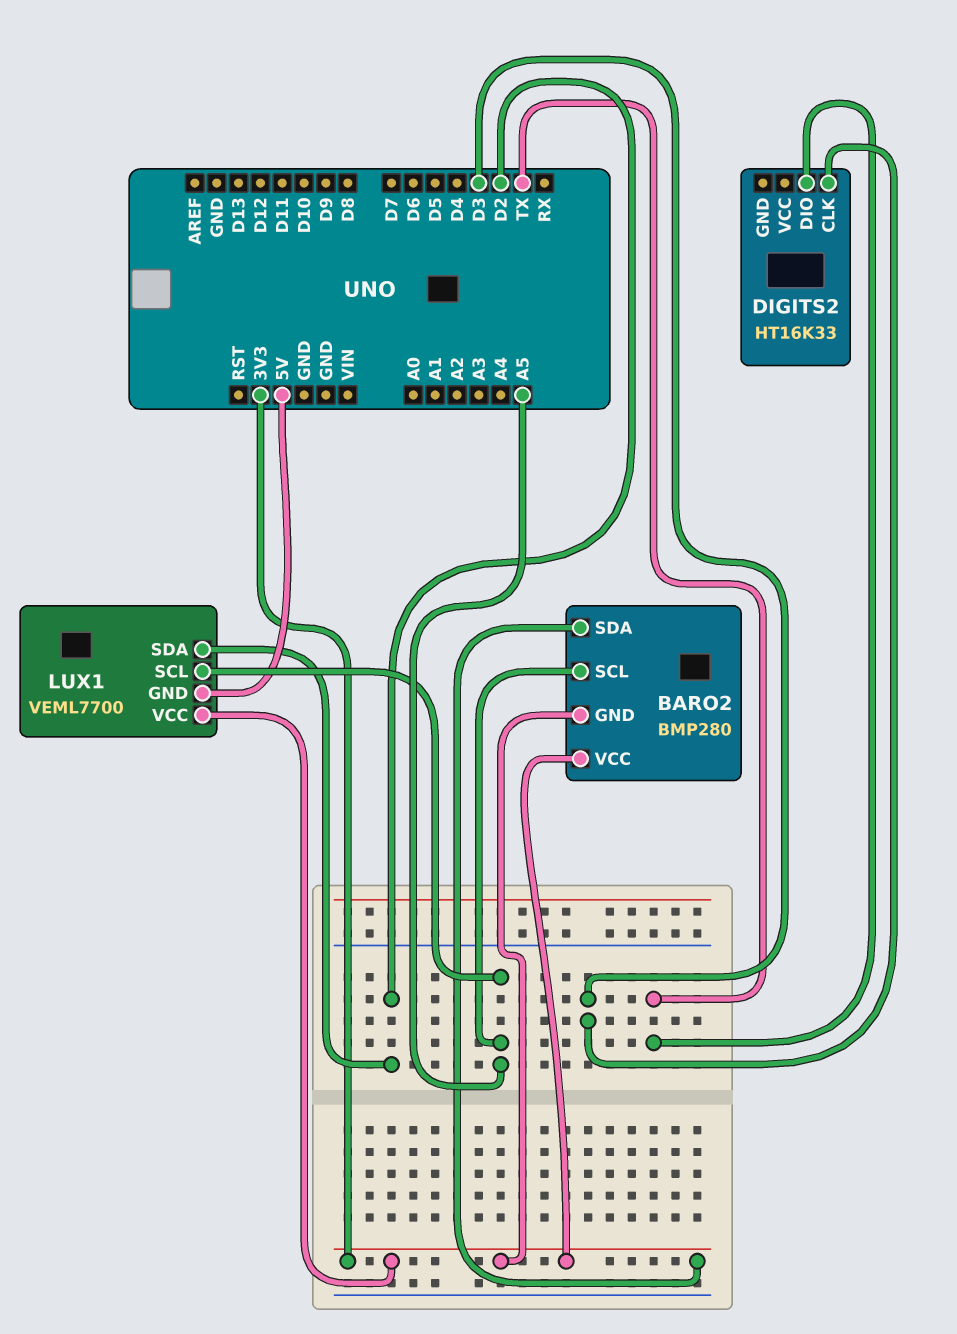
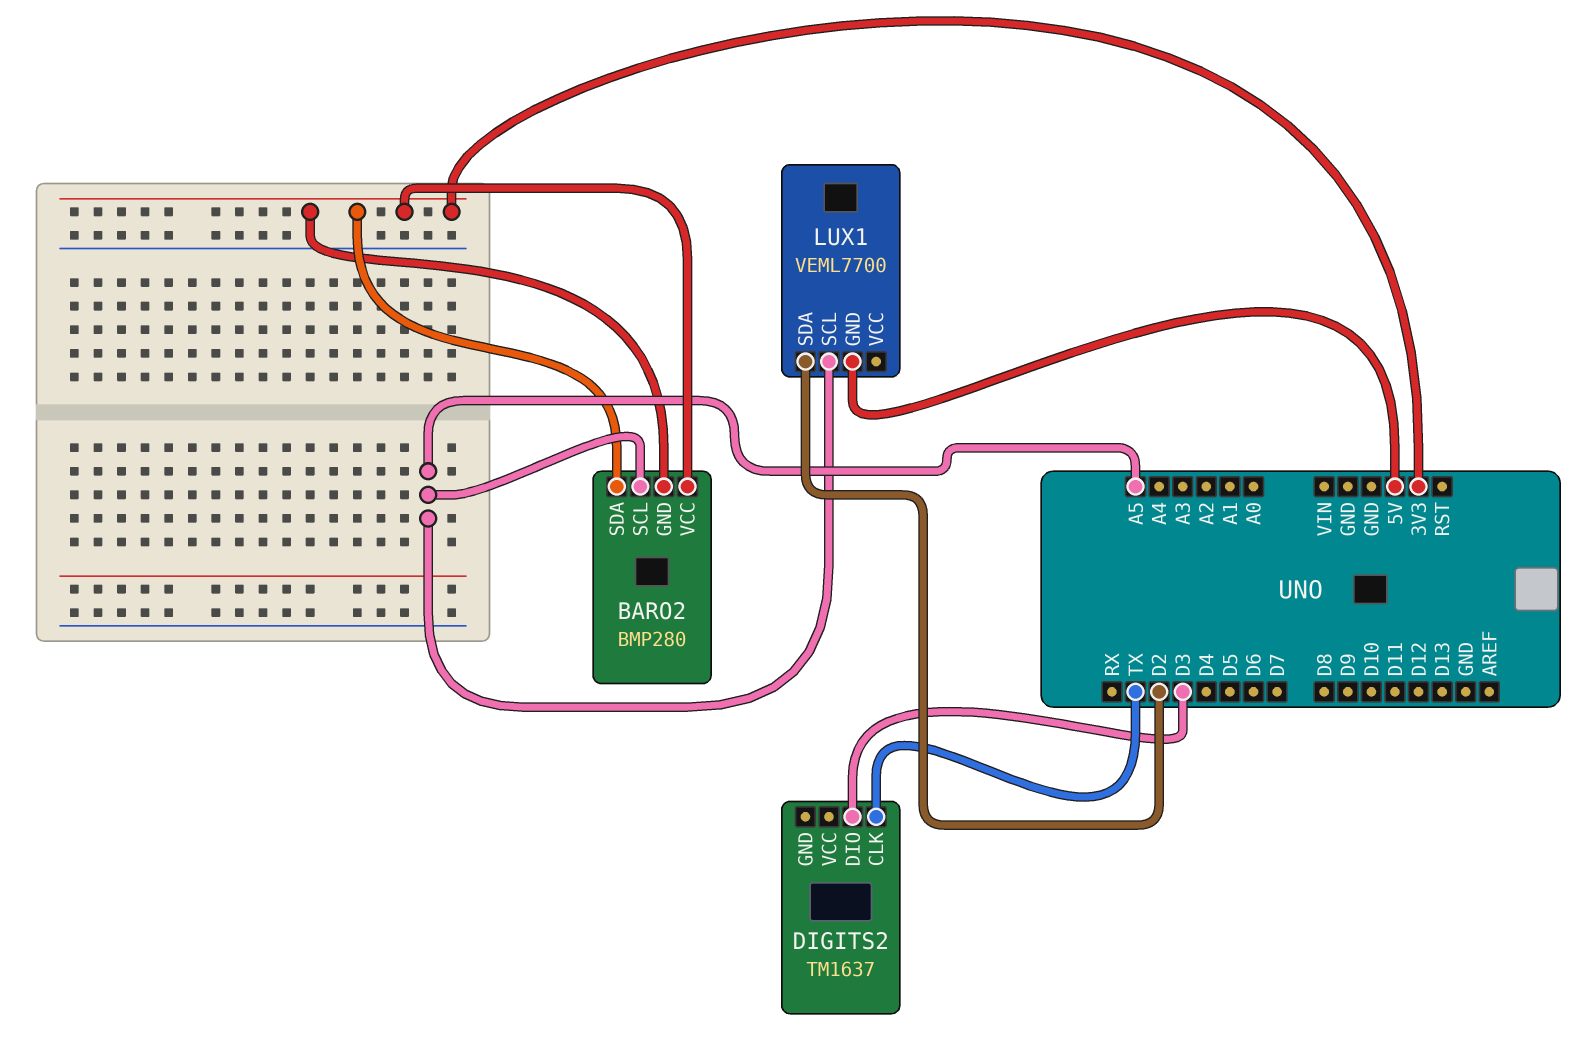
DIGITS2: HT16K33 -> TM1637
DIGITS2 pin CLK: D3 -> TX
DIGITS2 pin DIO: TX -> D3
LUX1 pin VCC: 3V3 -> none

